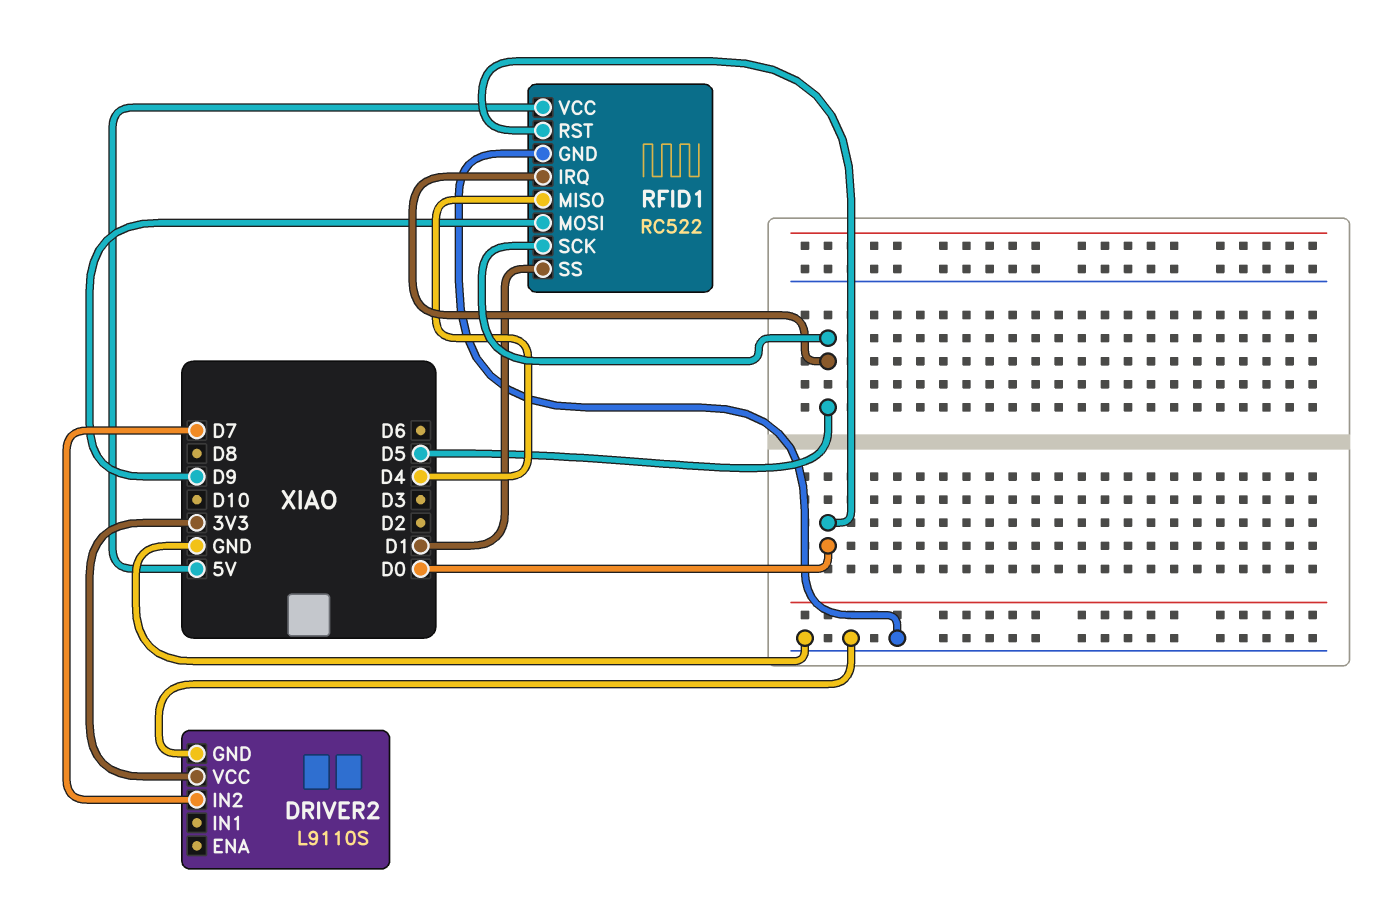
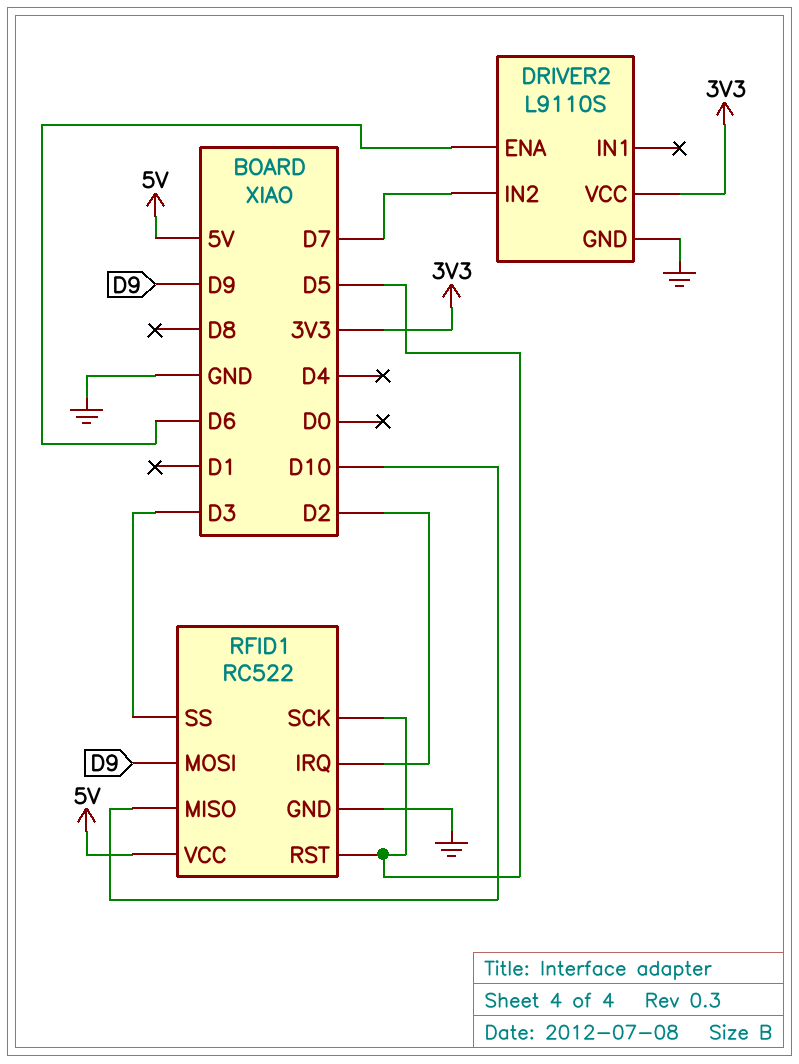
DRIVER2 pin ENA: none -> D6
RFID1 pin IRQ: D5 -> D2
RFID1 pin MISO: D4 -> D10
RFID1 pin RST: D0 -> D5
RFID1 pin SS: D1 -> D3

